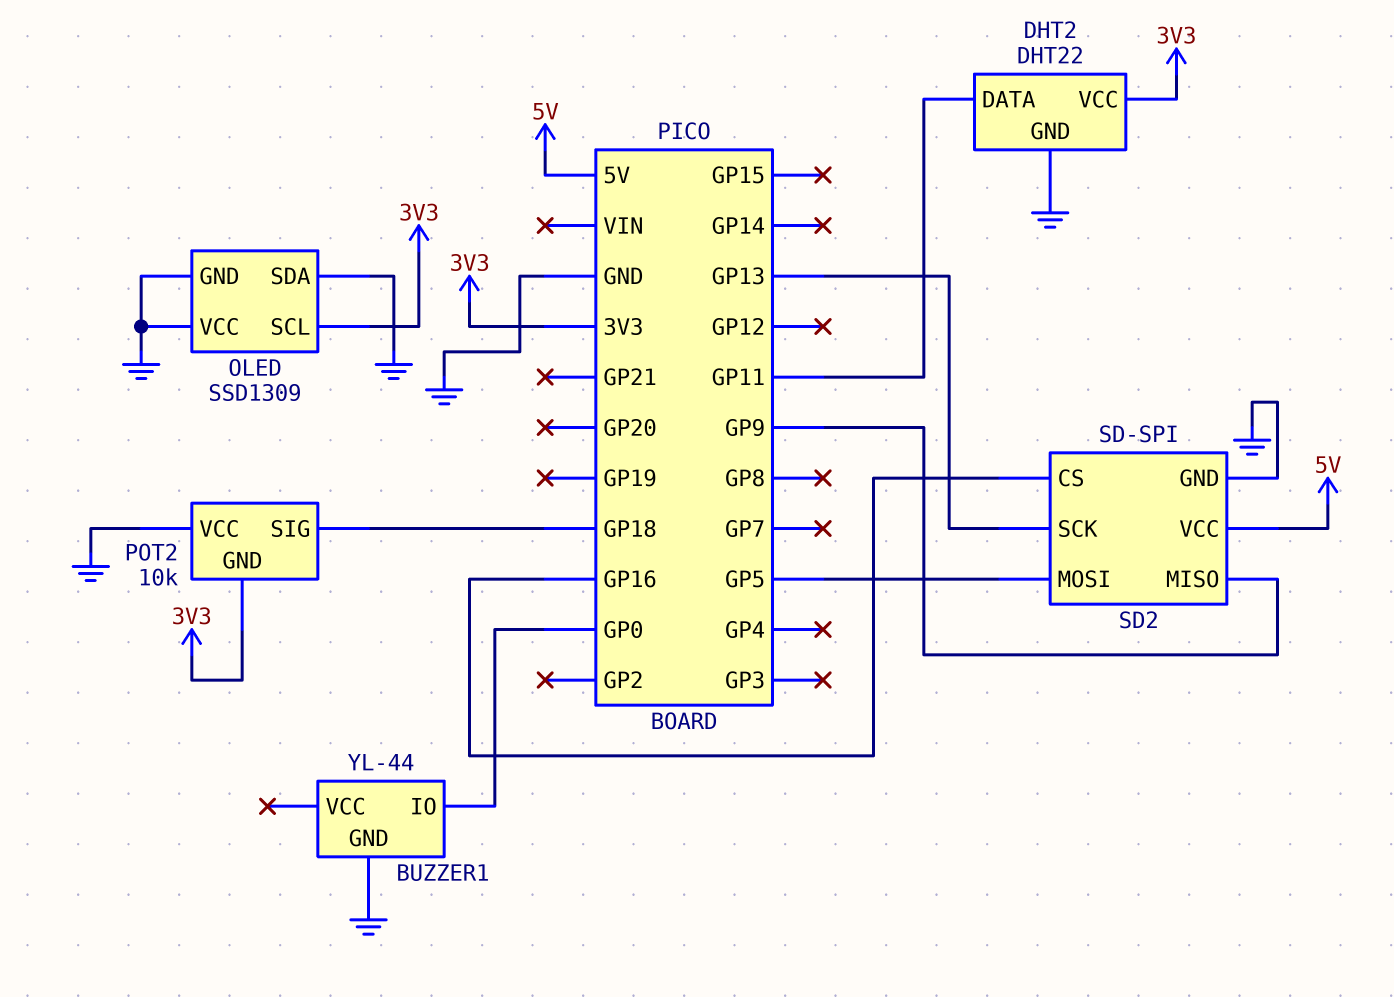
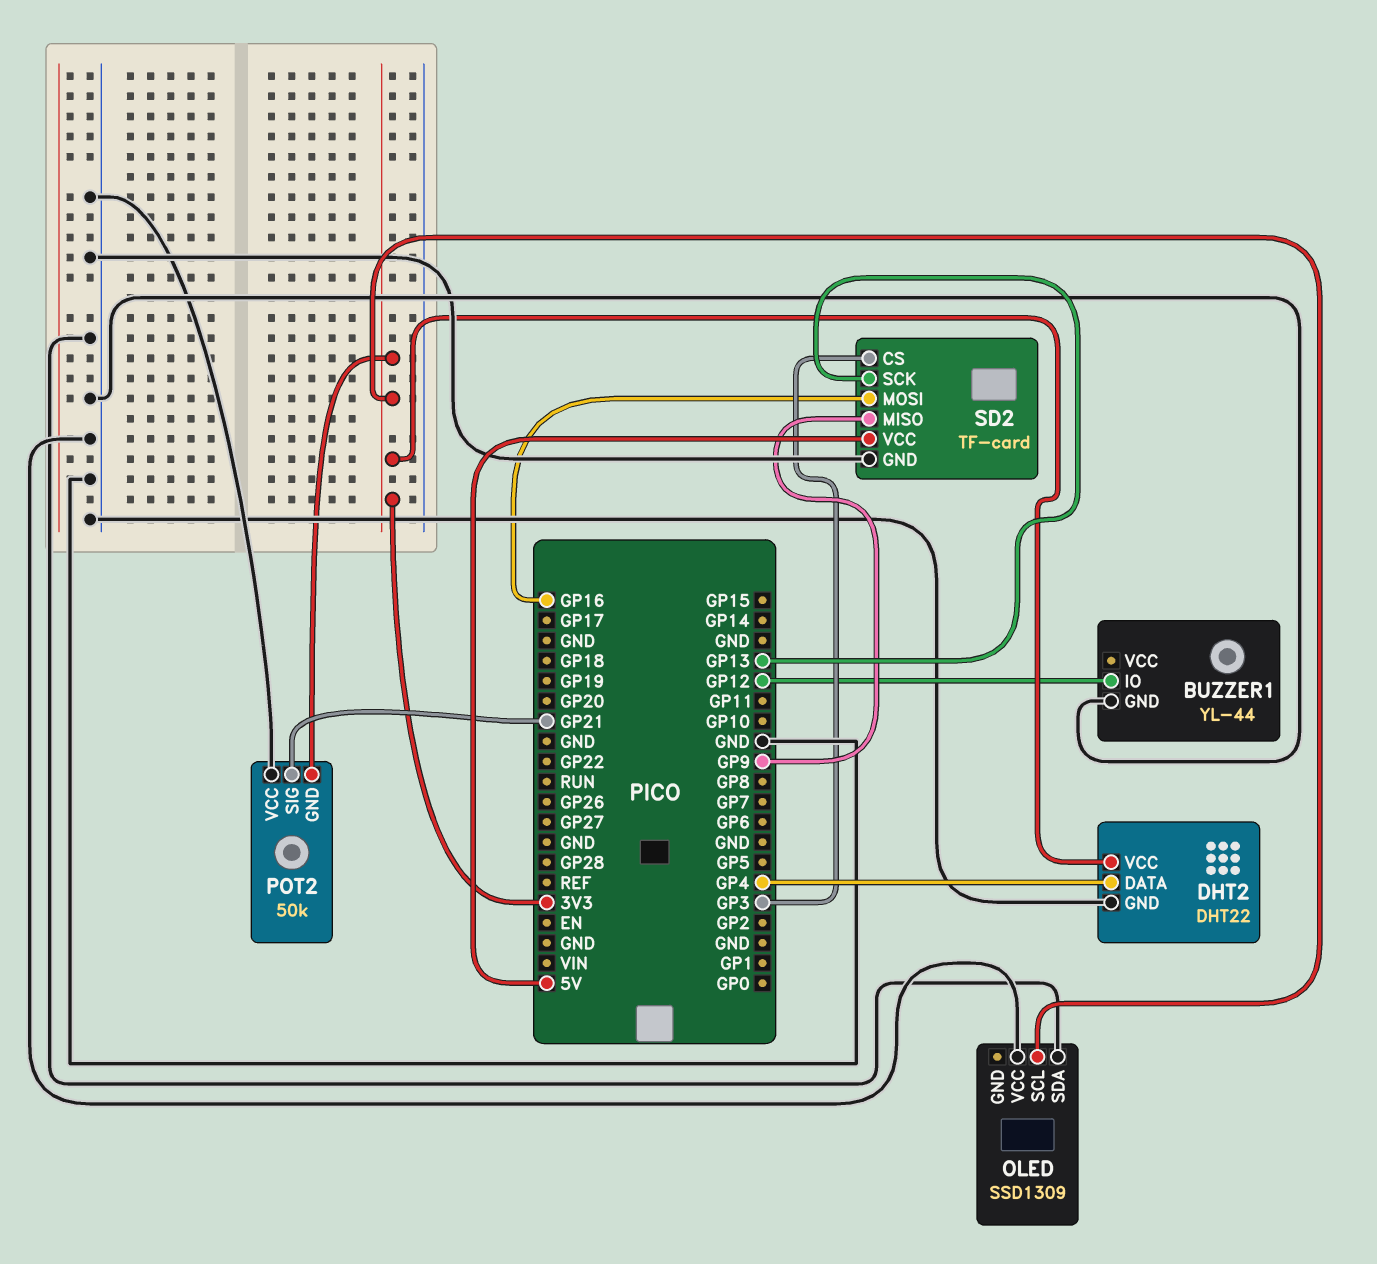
BUZZER1 pin IO: GP0 -> GP12
DHT2 pin DATA: GP11 -> GP4
OLED pin GND: GND -> none
POT2: 10k -> 50k
POT2 pin SIG: GP18 -> GP21
SD2: SD-SPI -> TF-card
SD2 pin CS: GP16 -> GP3
SD2 pin MOSI: GP5 -> GP16

